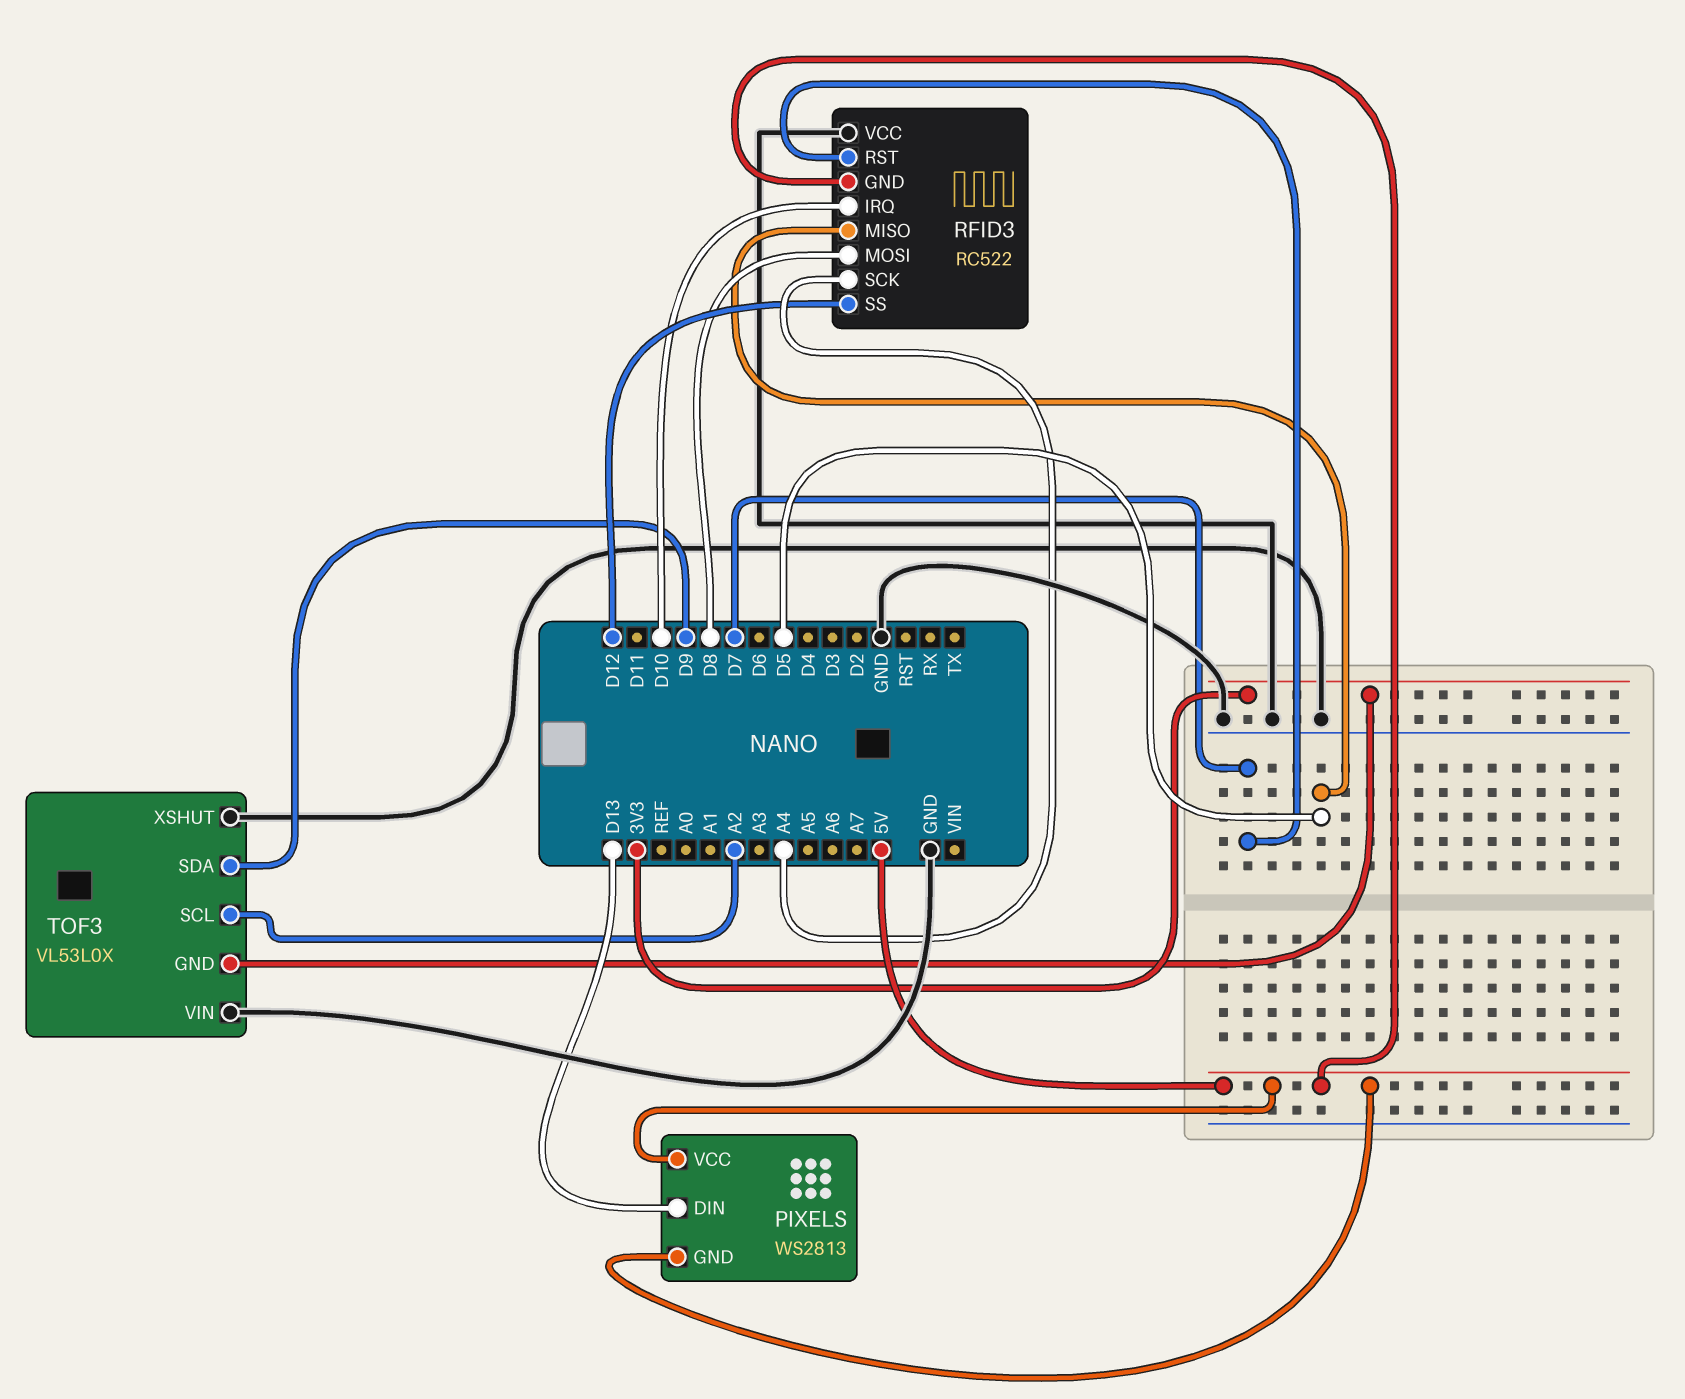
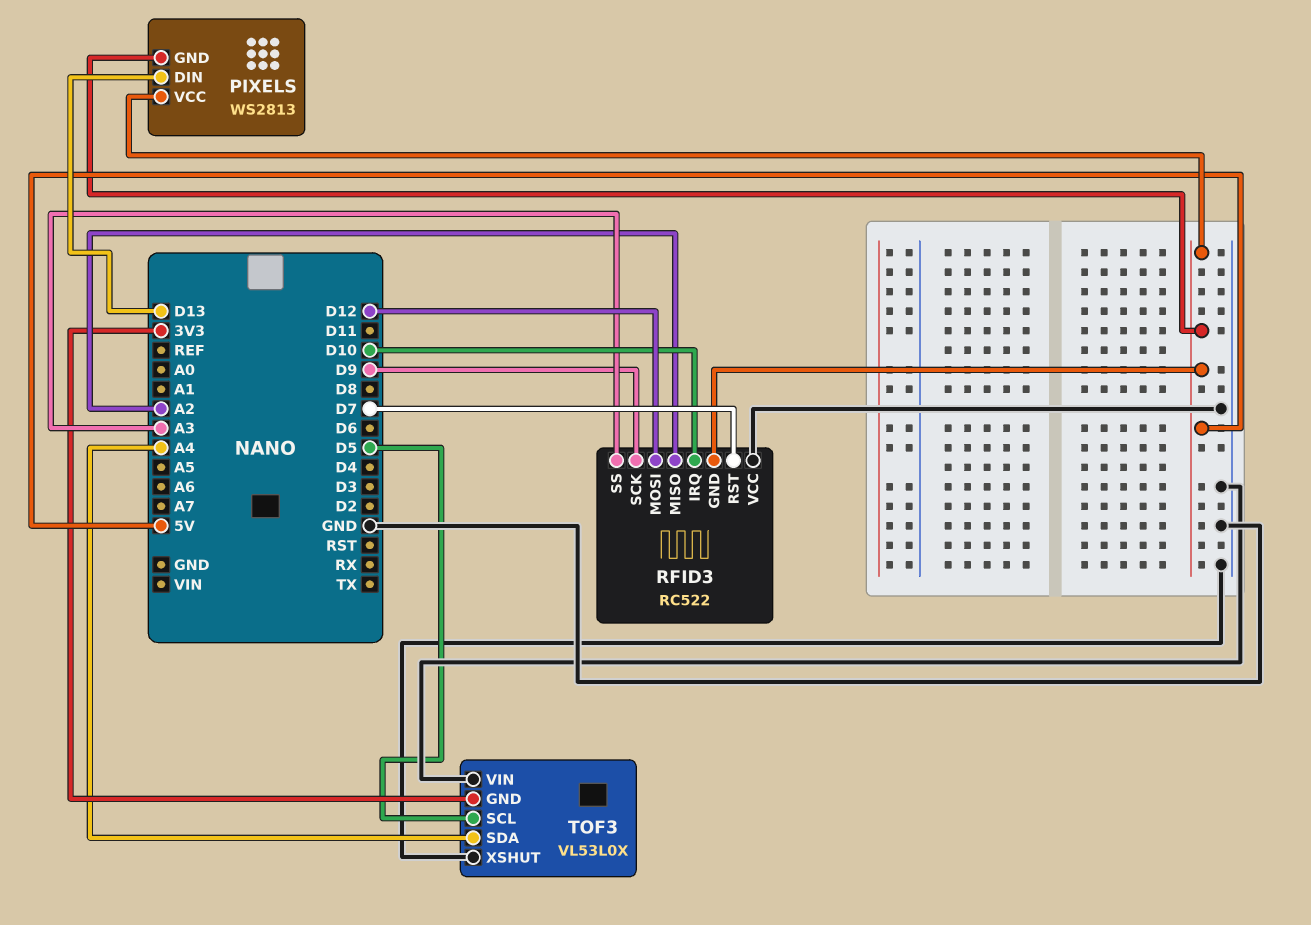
RFID3 pin MISO: D5 -> A2
RFID3 pin MOSI: D8 -> D12
RFID3 pin SCK: A4 -> D9
RFID3 pin SS: D12 -> A3
TOF3 pin SCL: A2 -> D5
TOF3 pin SDA: D9 -> A4

